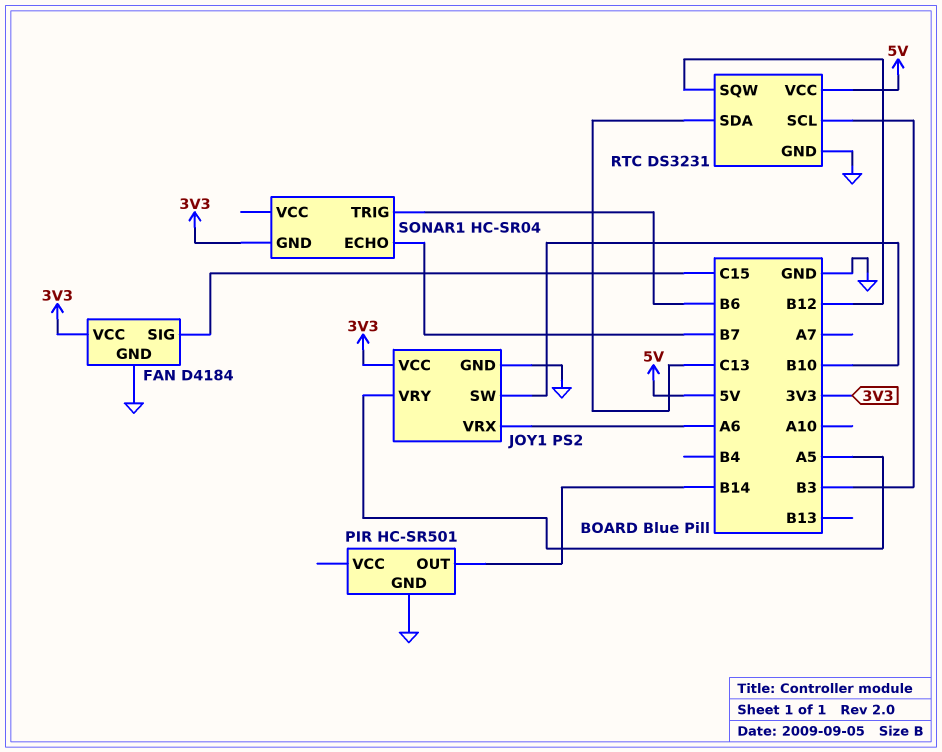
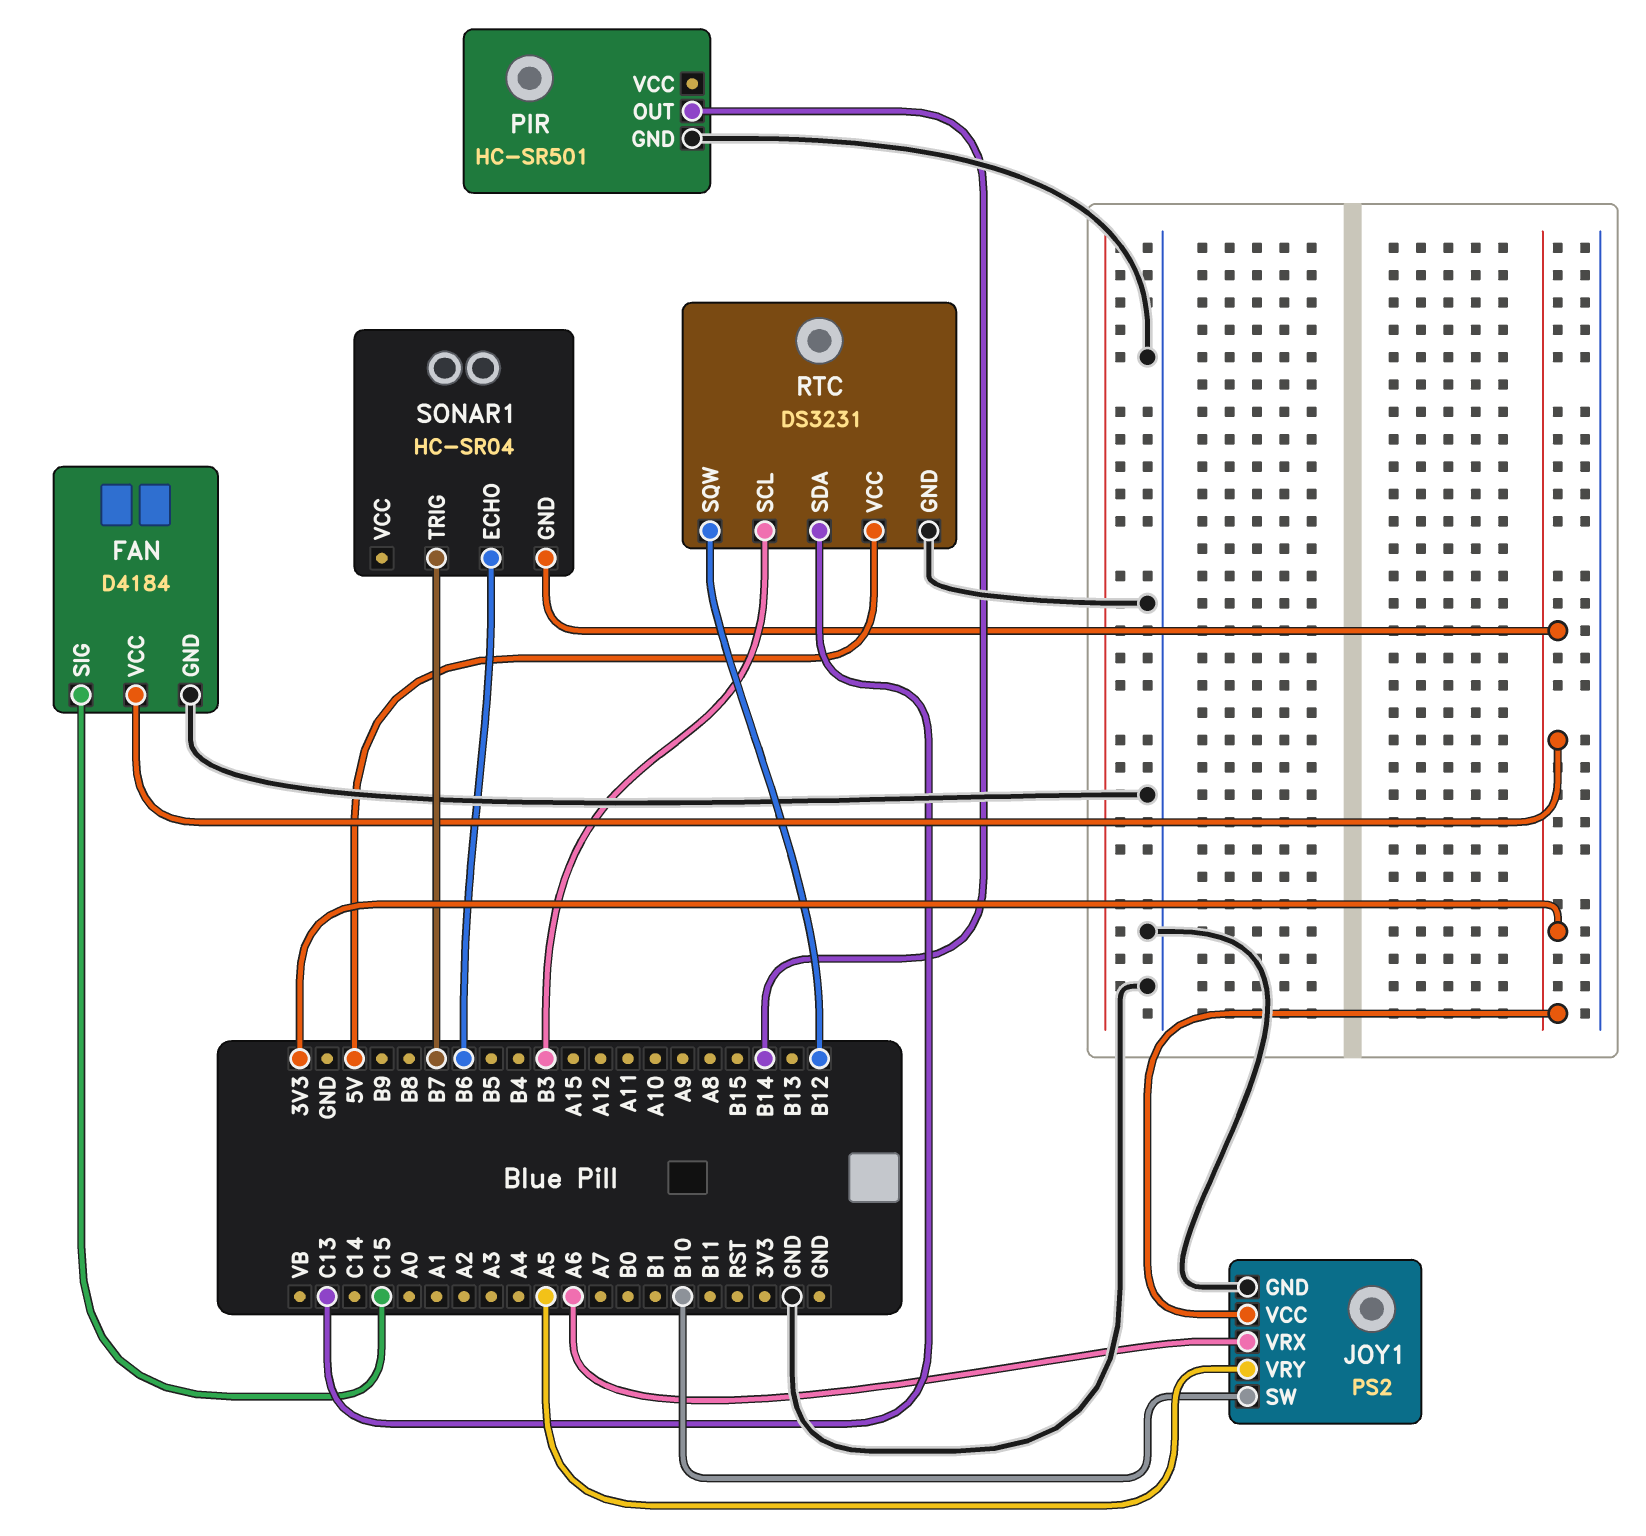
SONAR1 pin ECHO: B7 -> B6
SONAR1 pin TRIG: B6 -> B7

